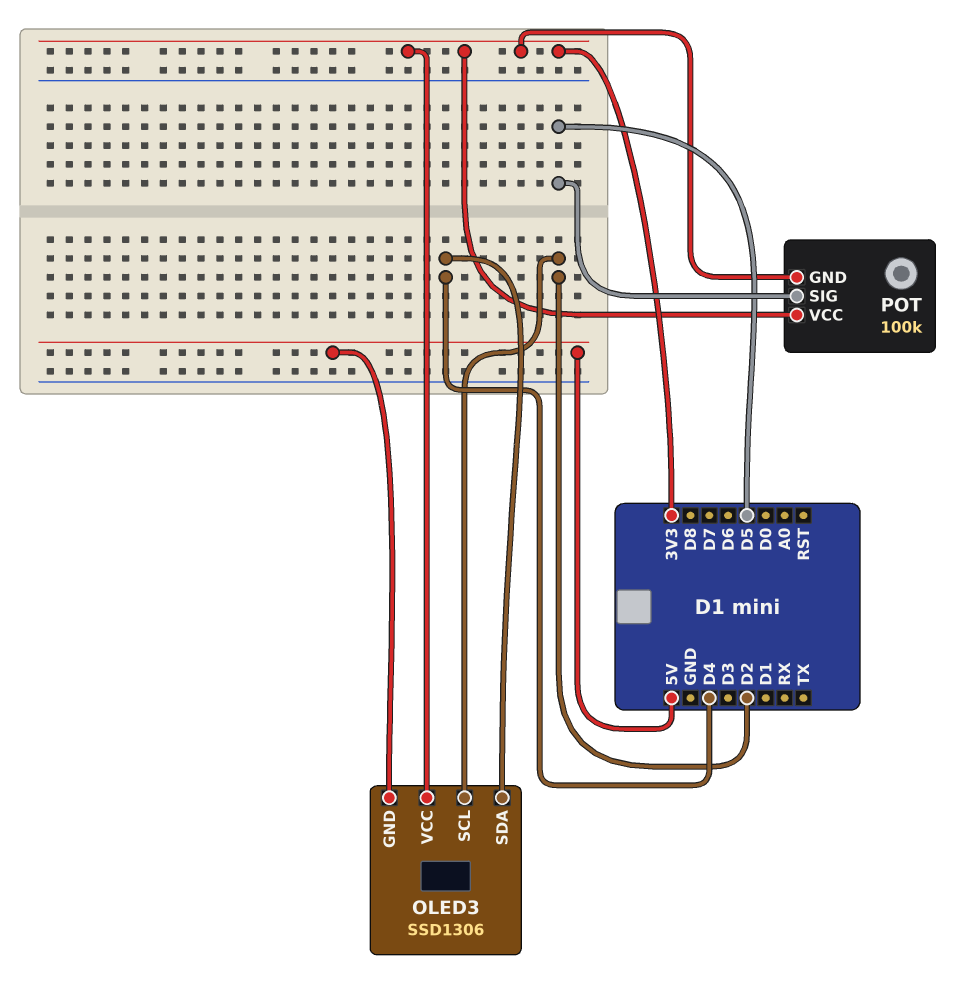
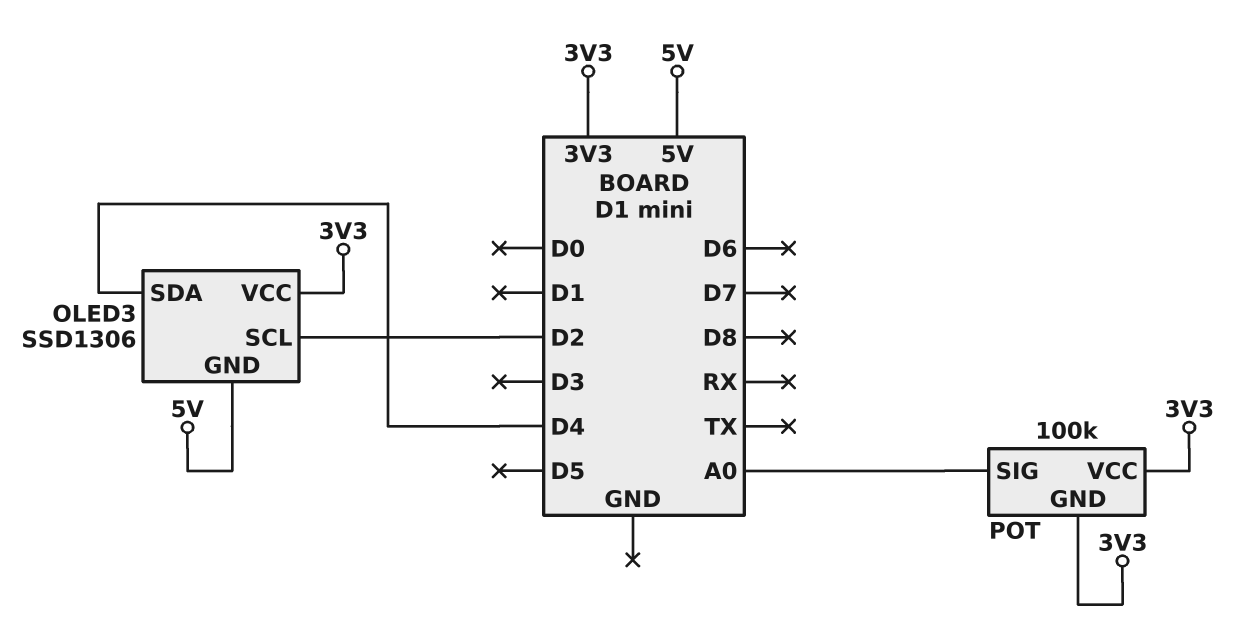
POT pin SIG: D5 -> A0

